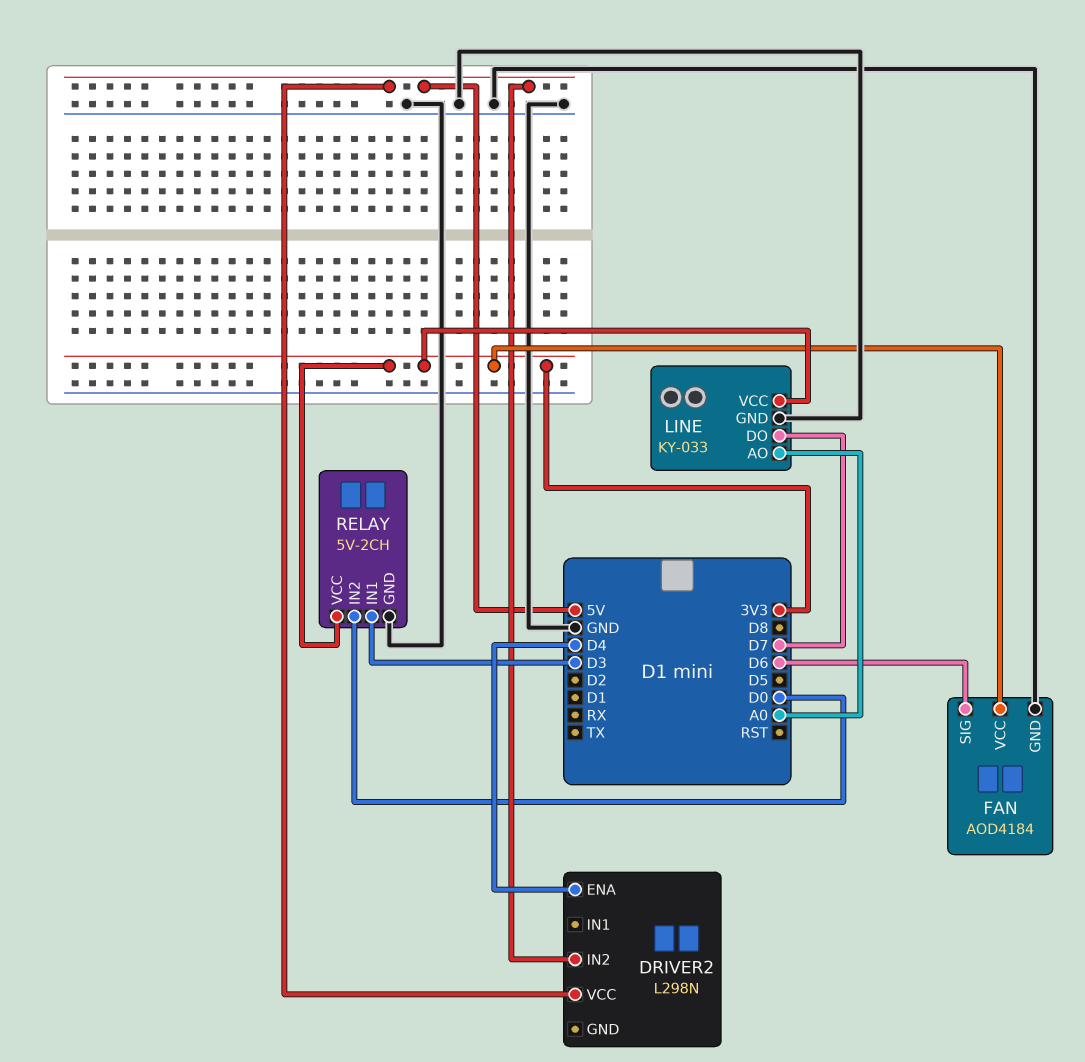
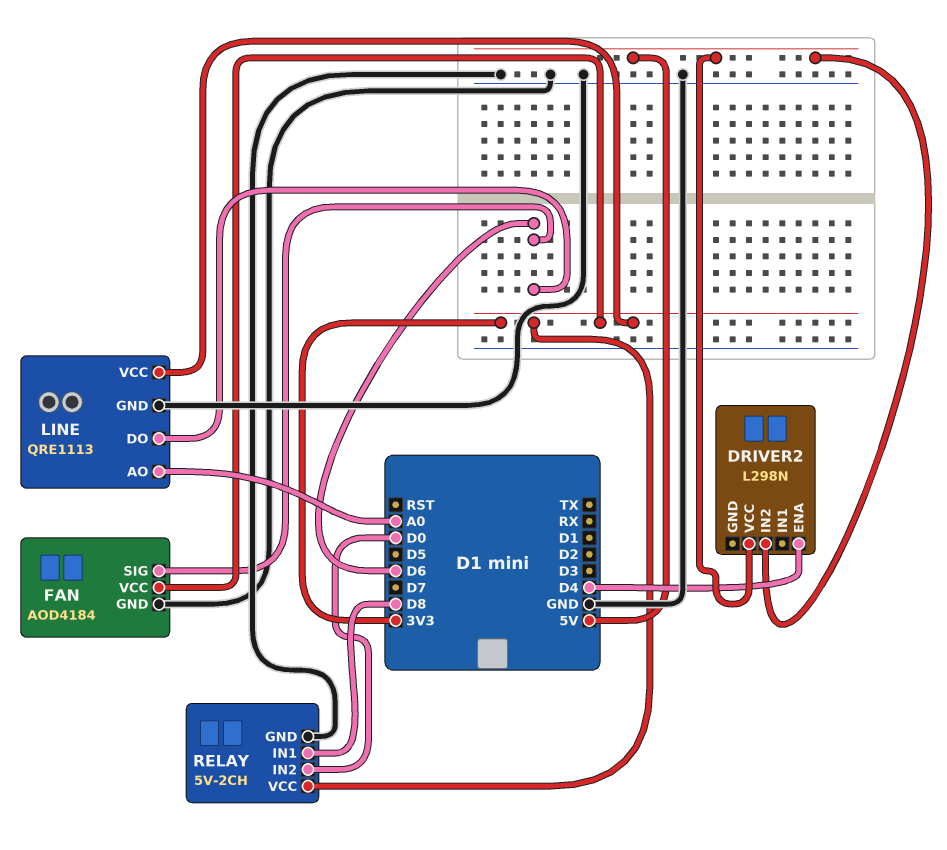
LINE: KY-033 -> QRE1113
LINE pin DO: D7 -> D6
RELAY pin IN1: D3 -> D8

